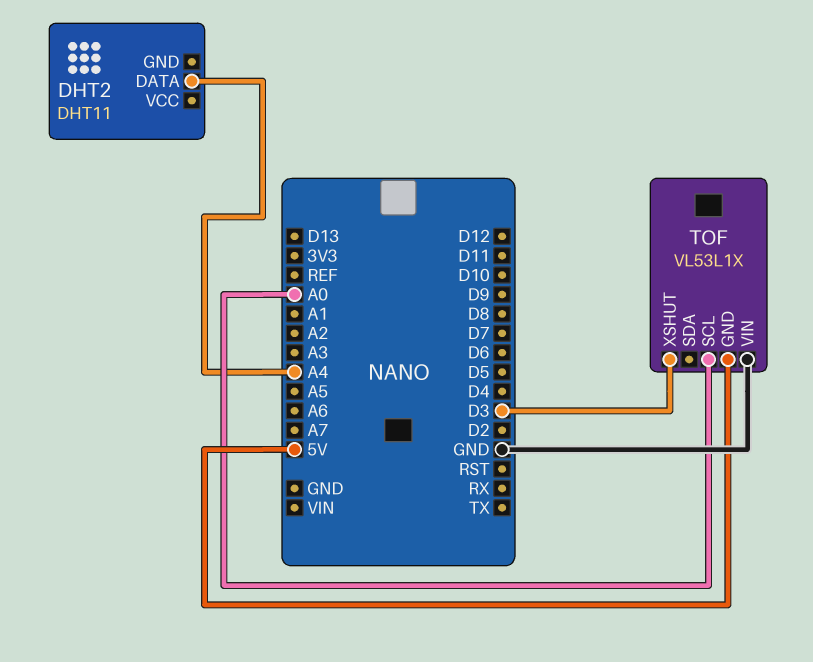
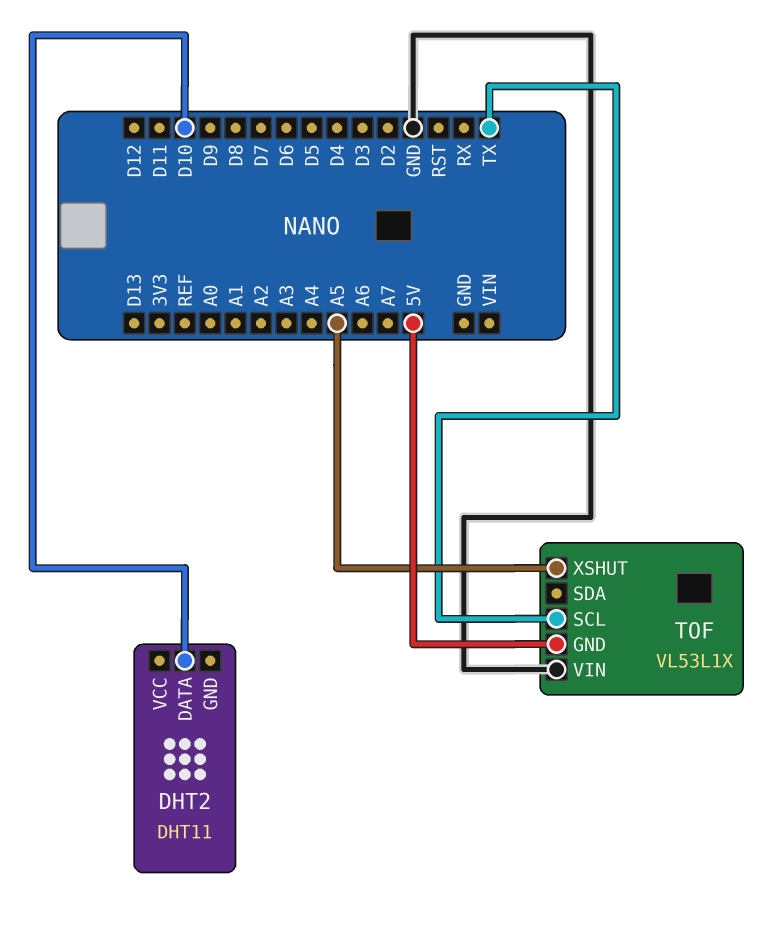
DHT2 pin DATA: A4 -> D10
TOF pin SCL: A0 -> TX
TOF pin XSHUT: D3 -> A5

